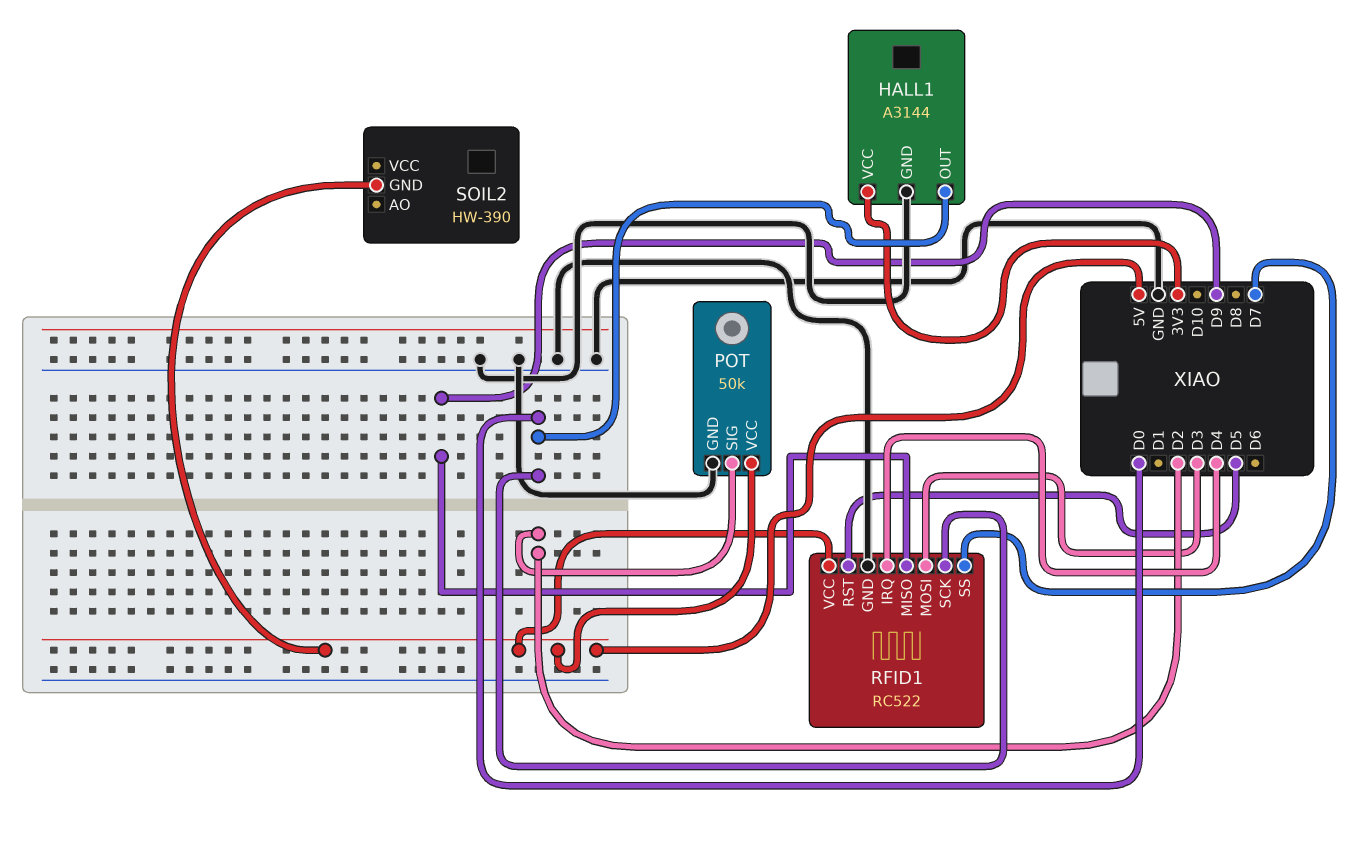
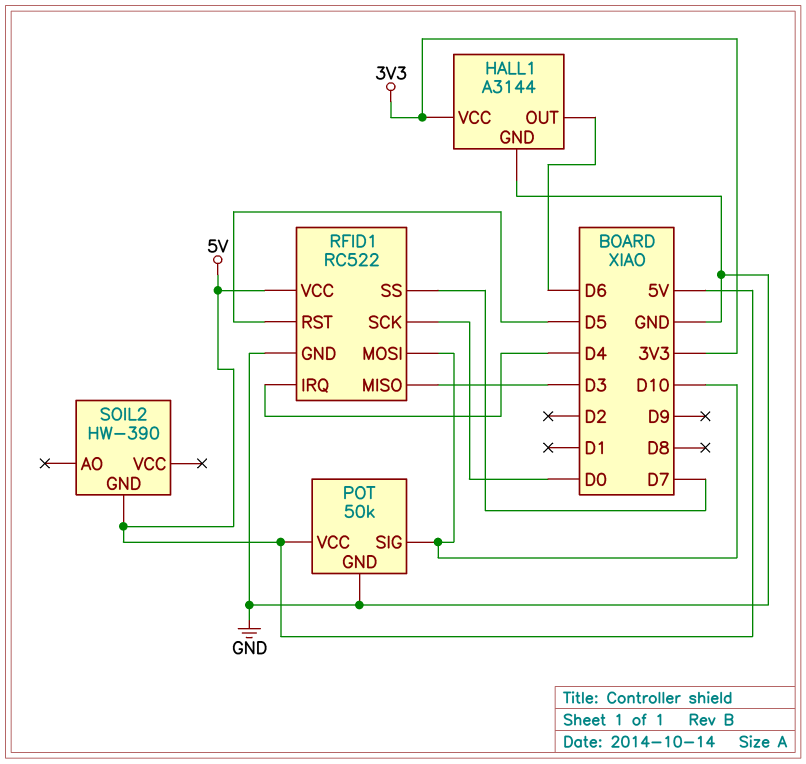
HALL1 pin OUT: D0 -> D6
POT pin SIG: D2 -> D10
RFID1 pin MISO: D9 -> D3
RFID1 pin MOSI: D3 -> D10

